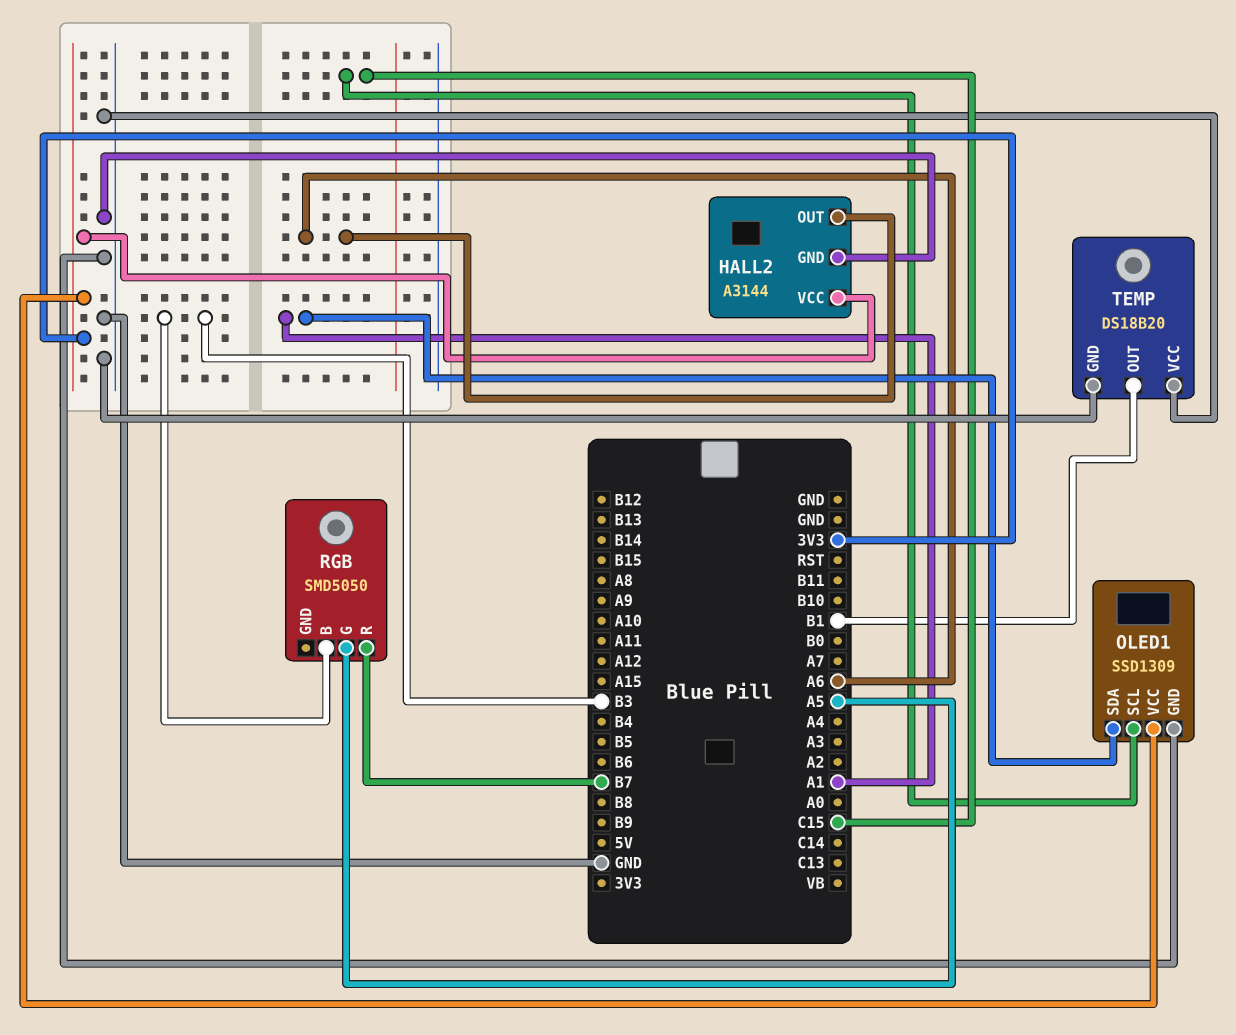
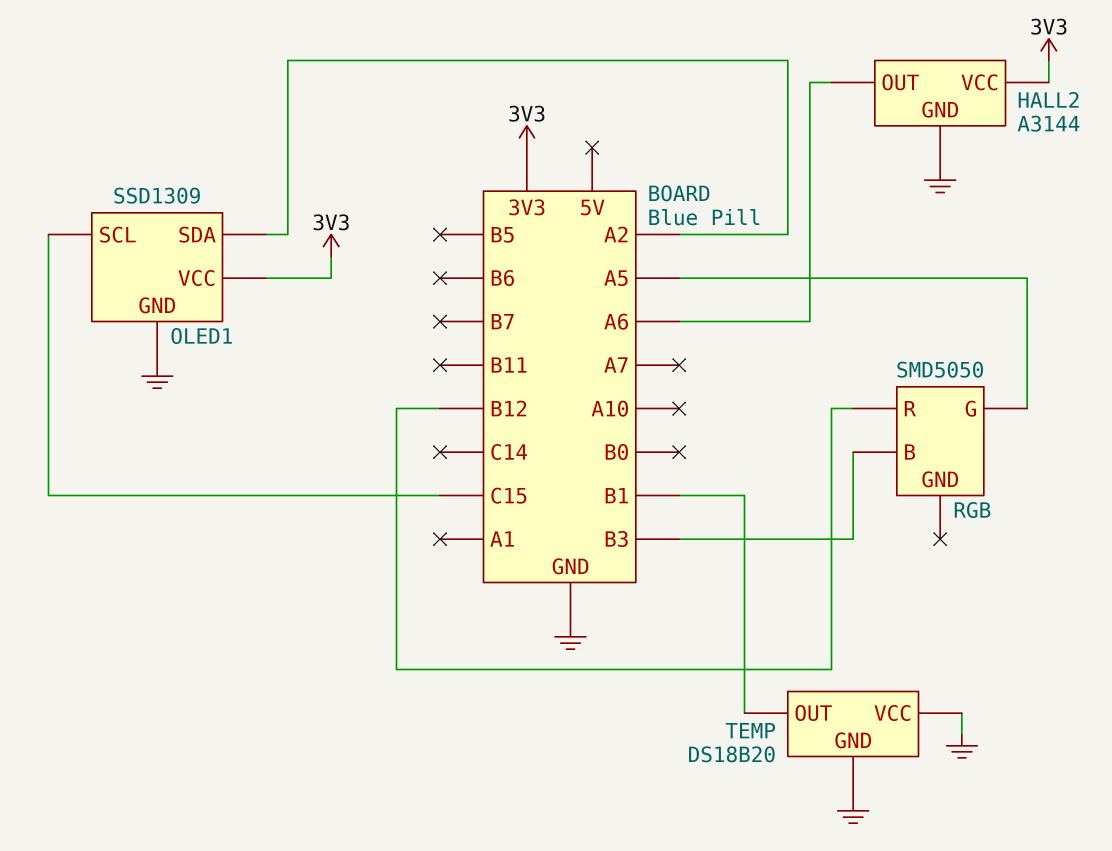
OLED1 pin SDA: A1 -> A2
RGB pin R: B7 -> B12

